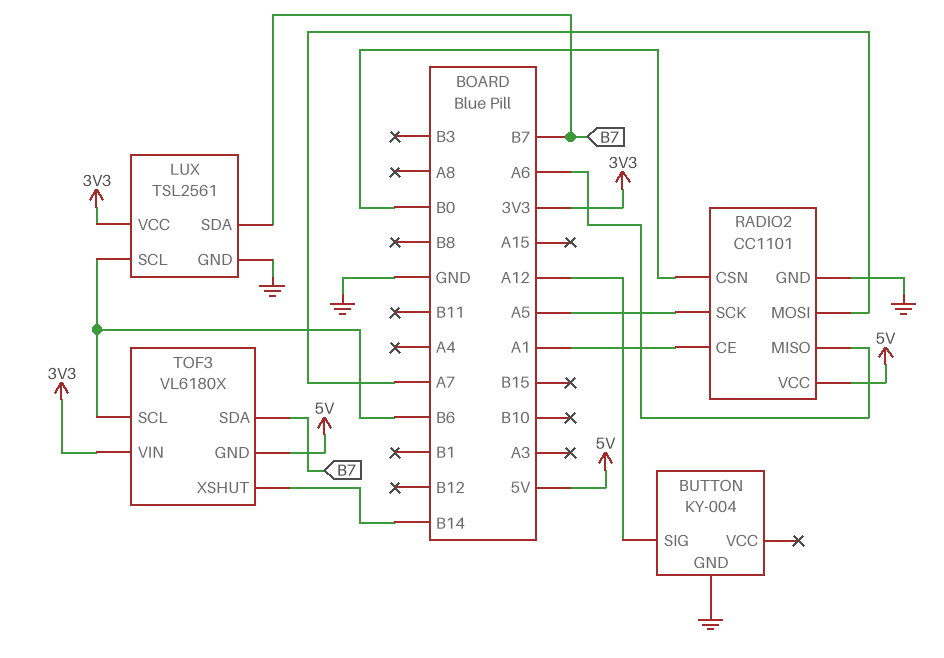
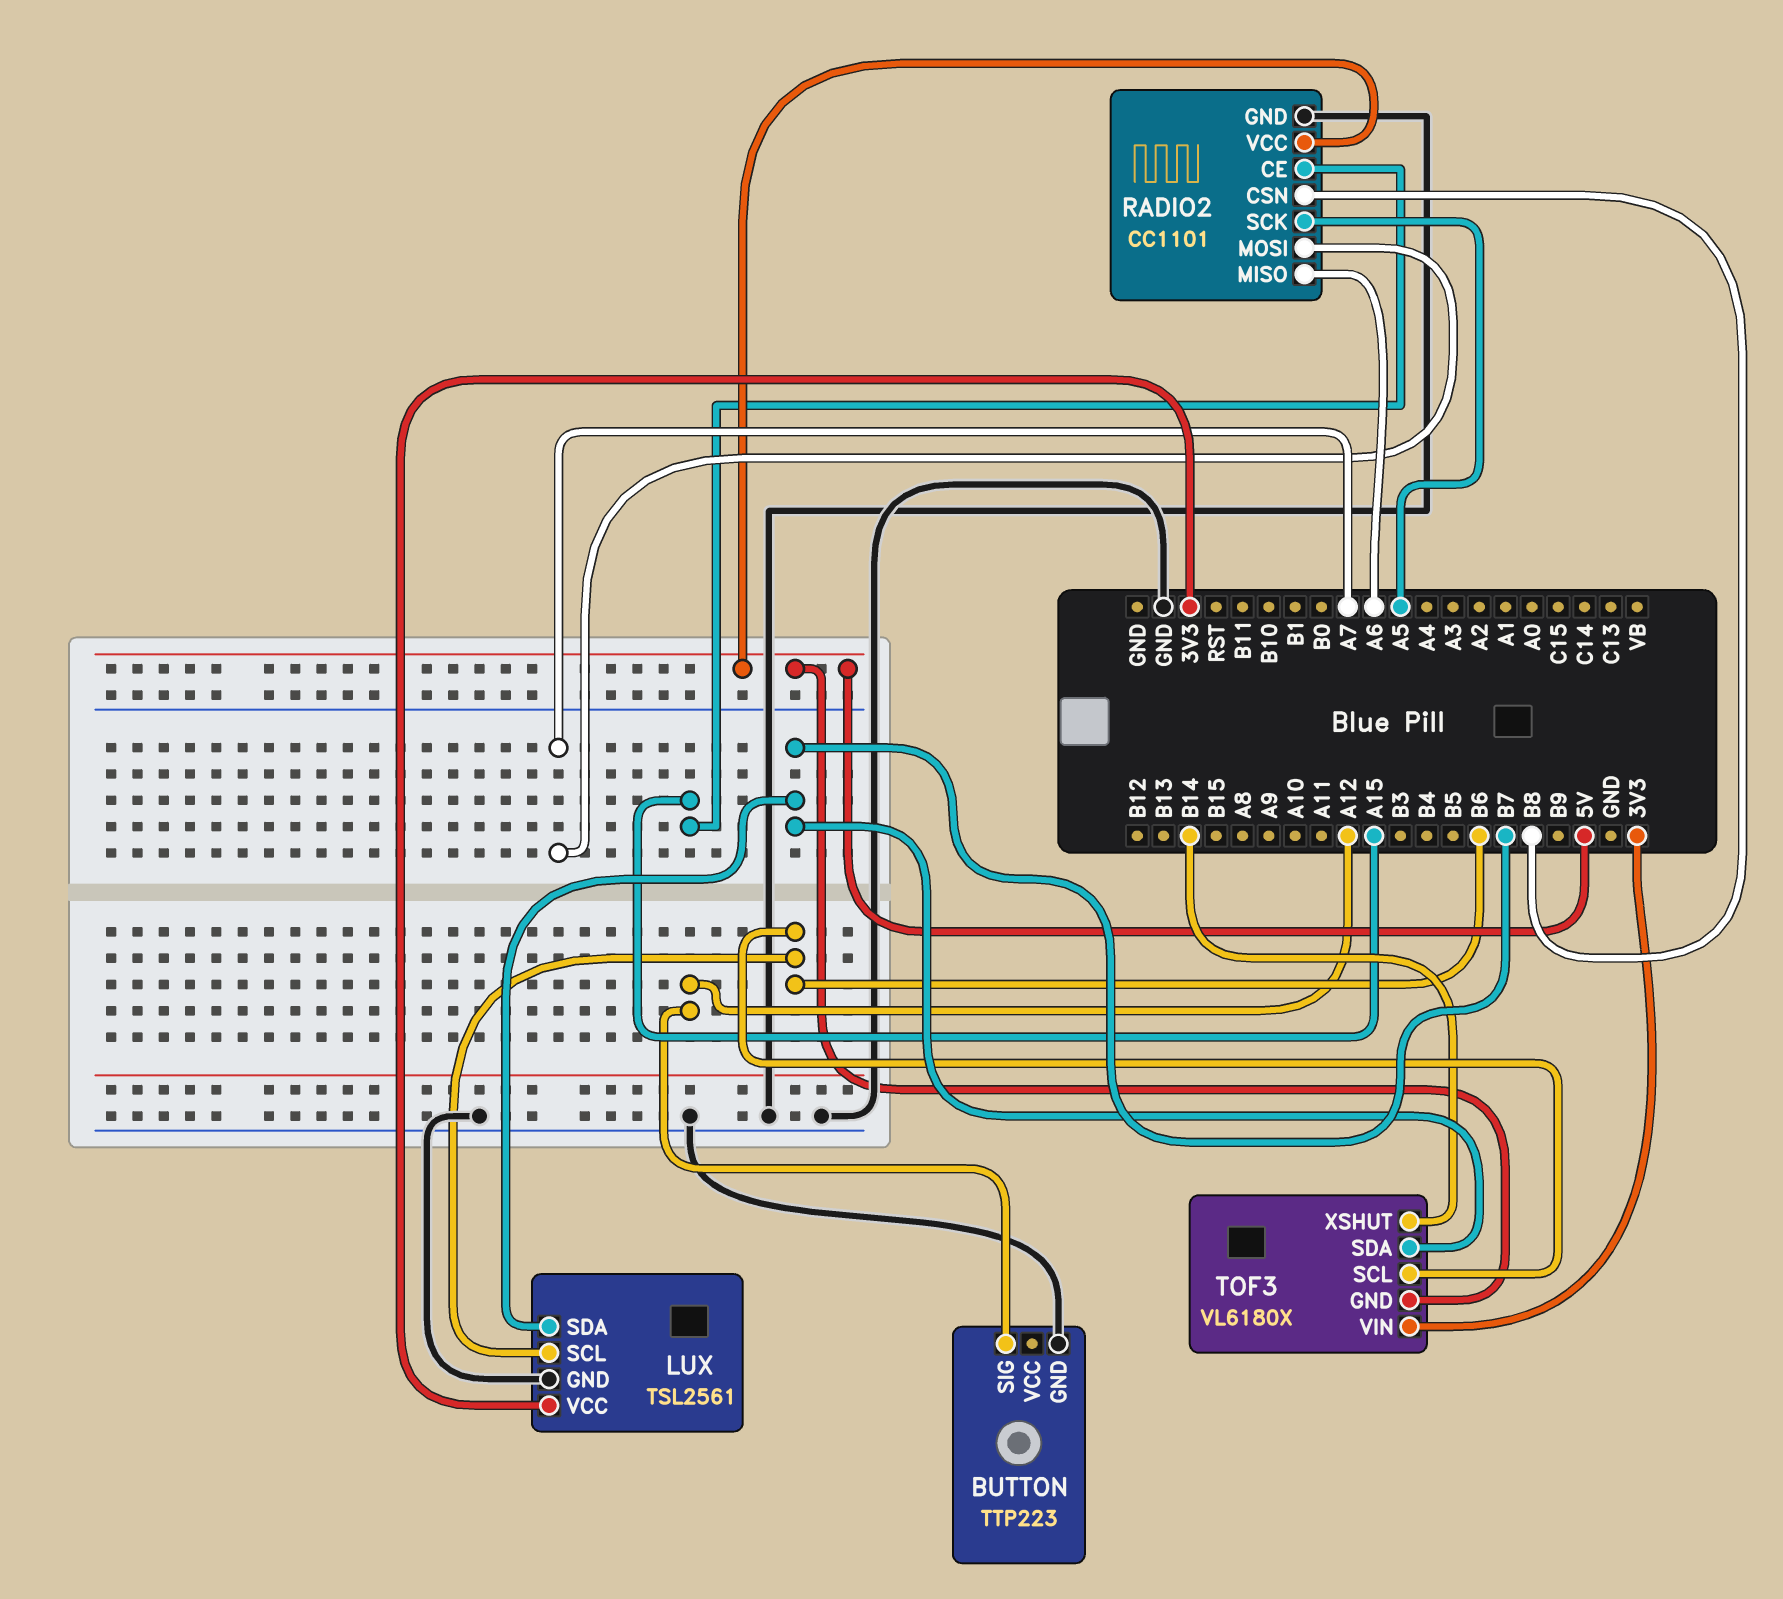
BUTTON: KY-004 -> TTP223
RADIO2 pin CE: A1 -> A15
RADIO2 pin CSN: B0 -> B8

